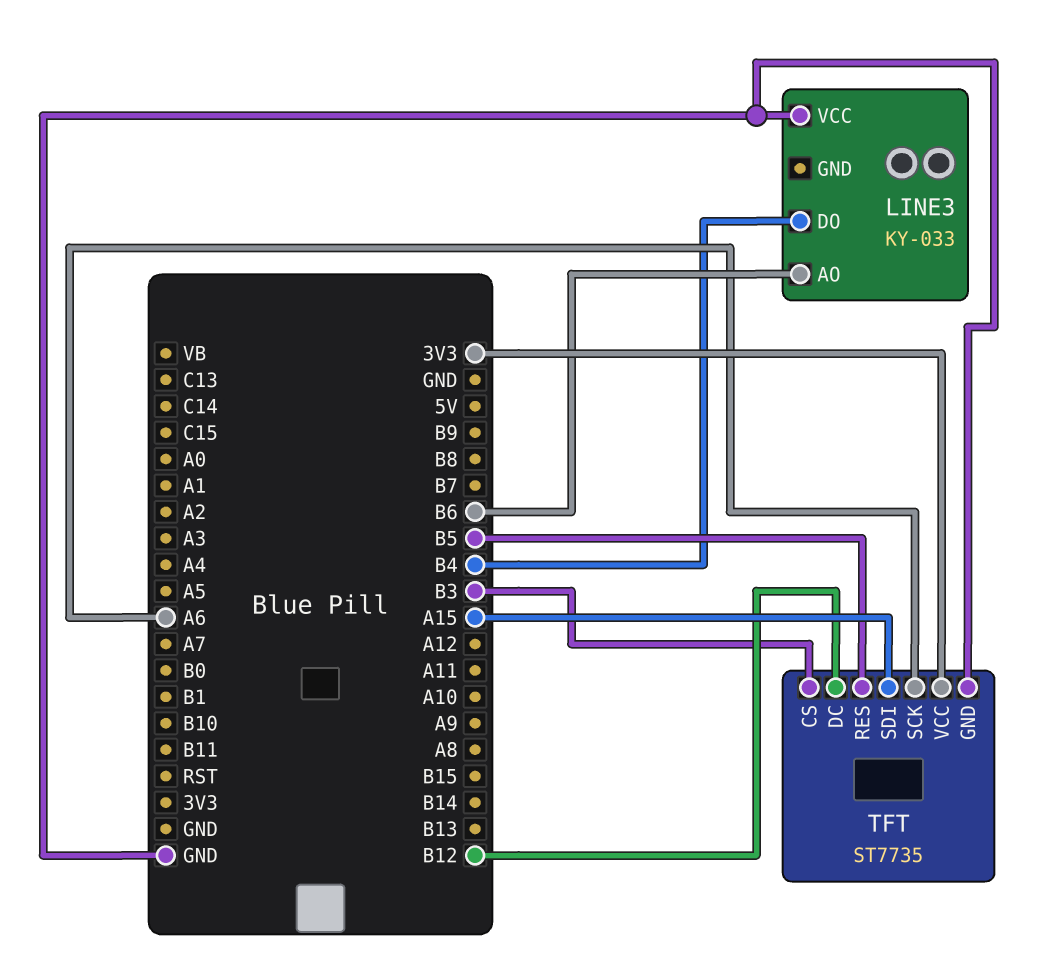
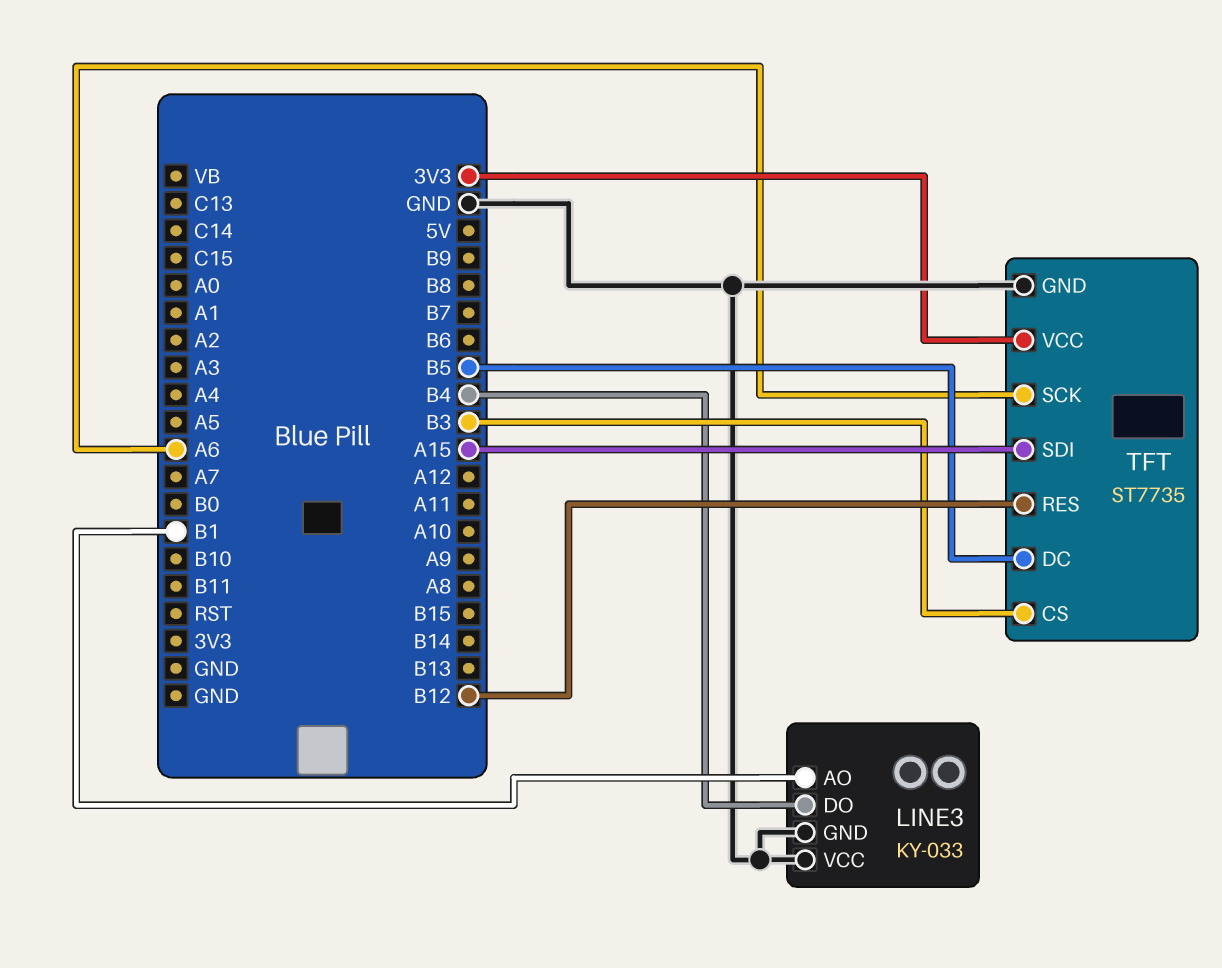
LINE3 pin AO: B6 -> B1
LINE3 pin GND: none -> GND
TFT pin DC: B12 -> B5
TFT pin RES: B5 -> B12

